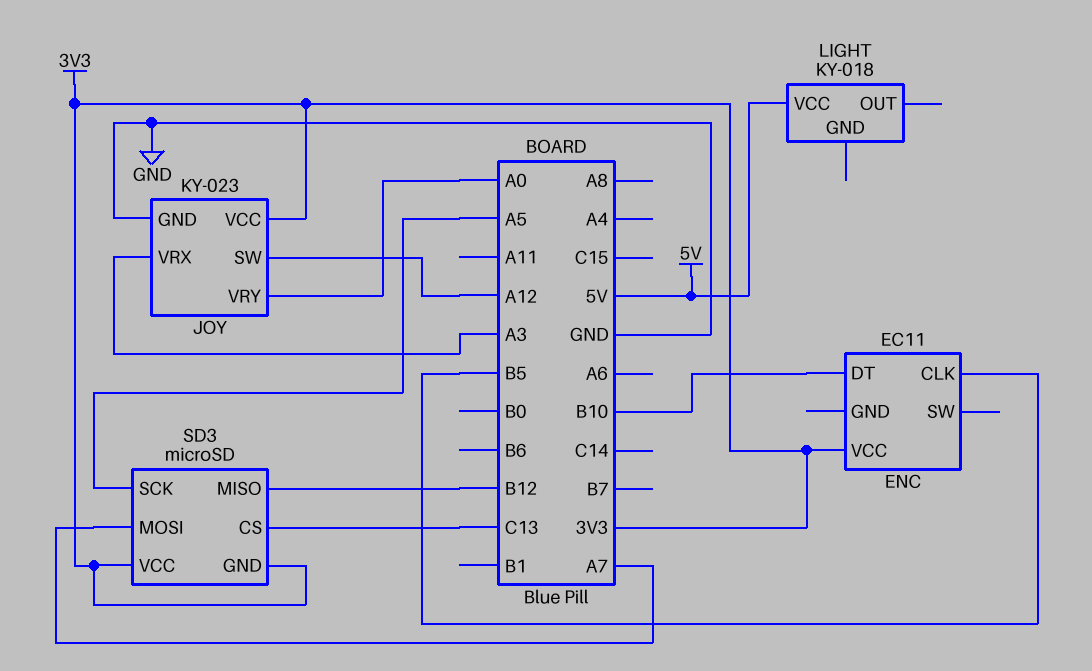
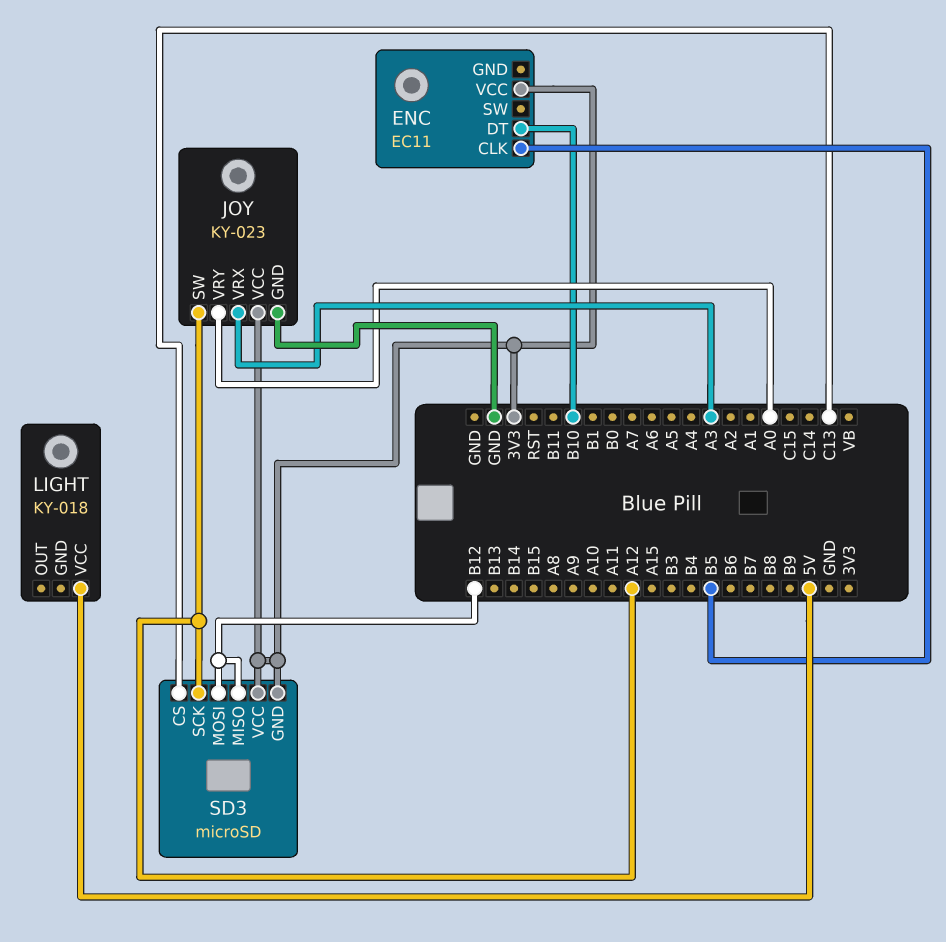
SD3 pin MOSI: A7 -> B12
SD3 pin SCK: A5 -> A12

